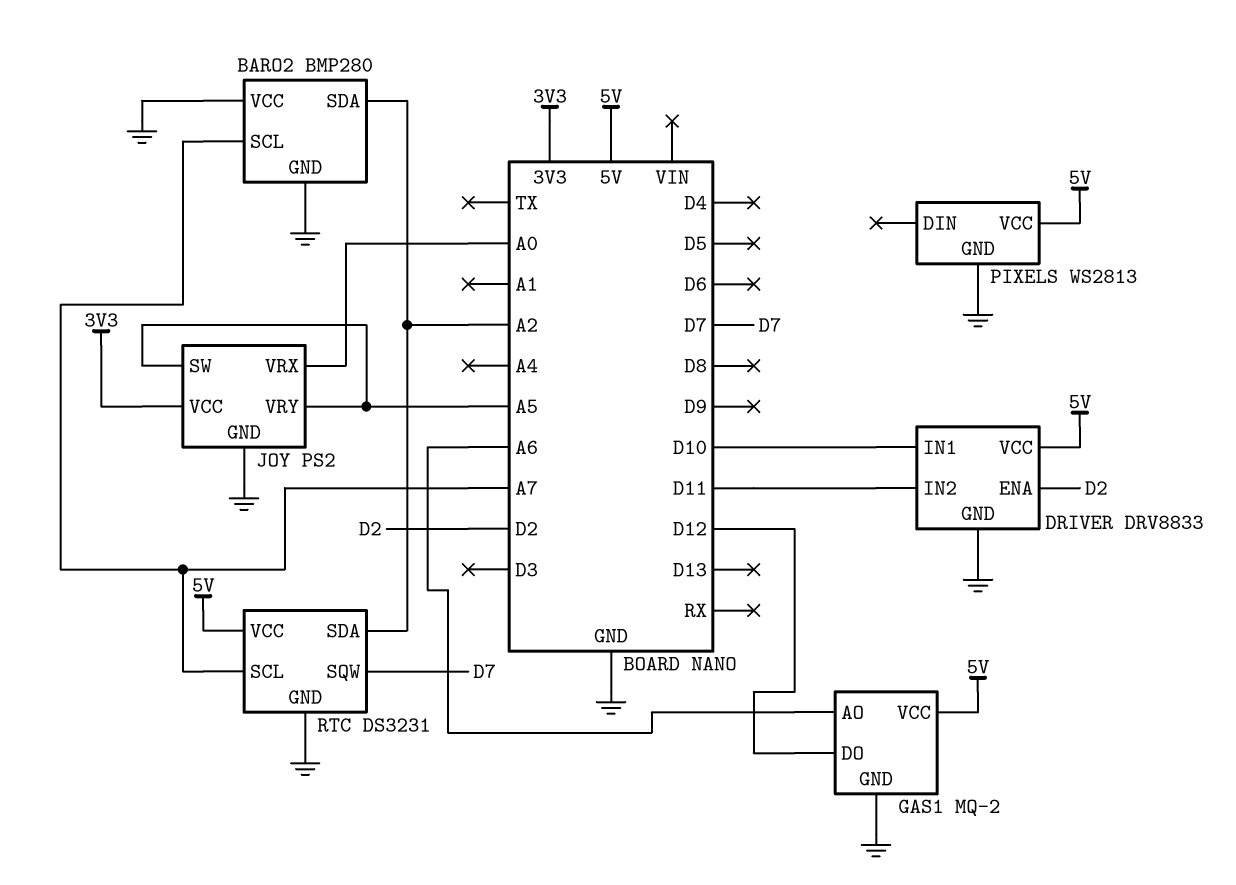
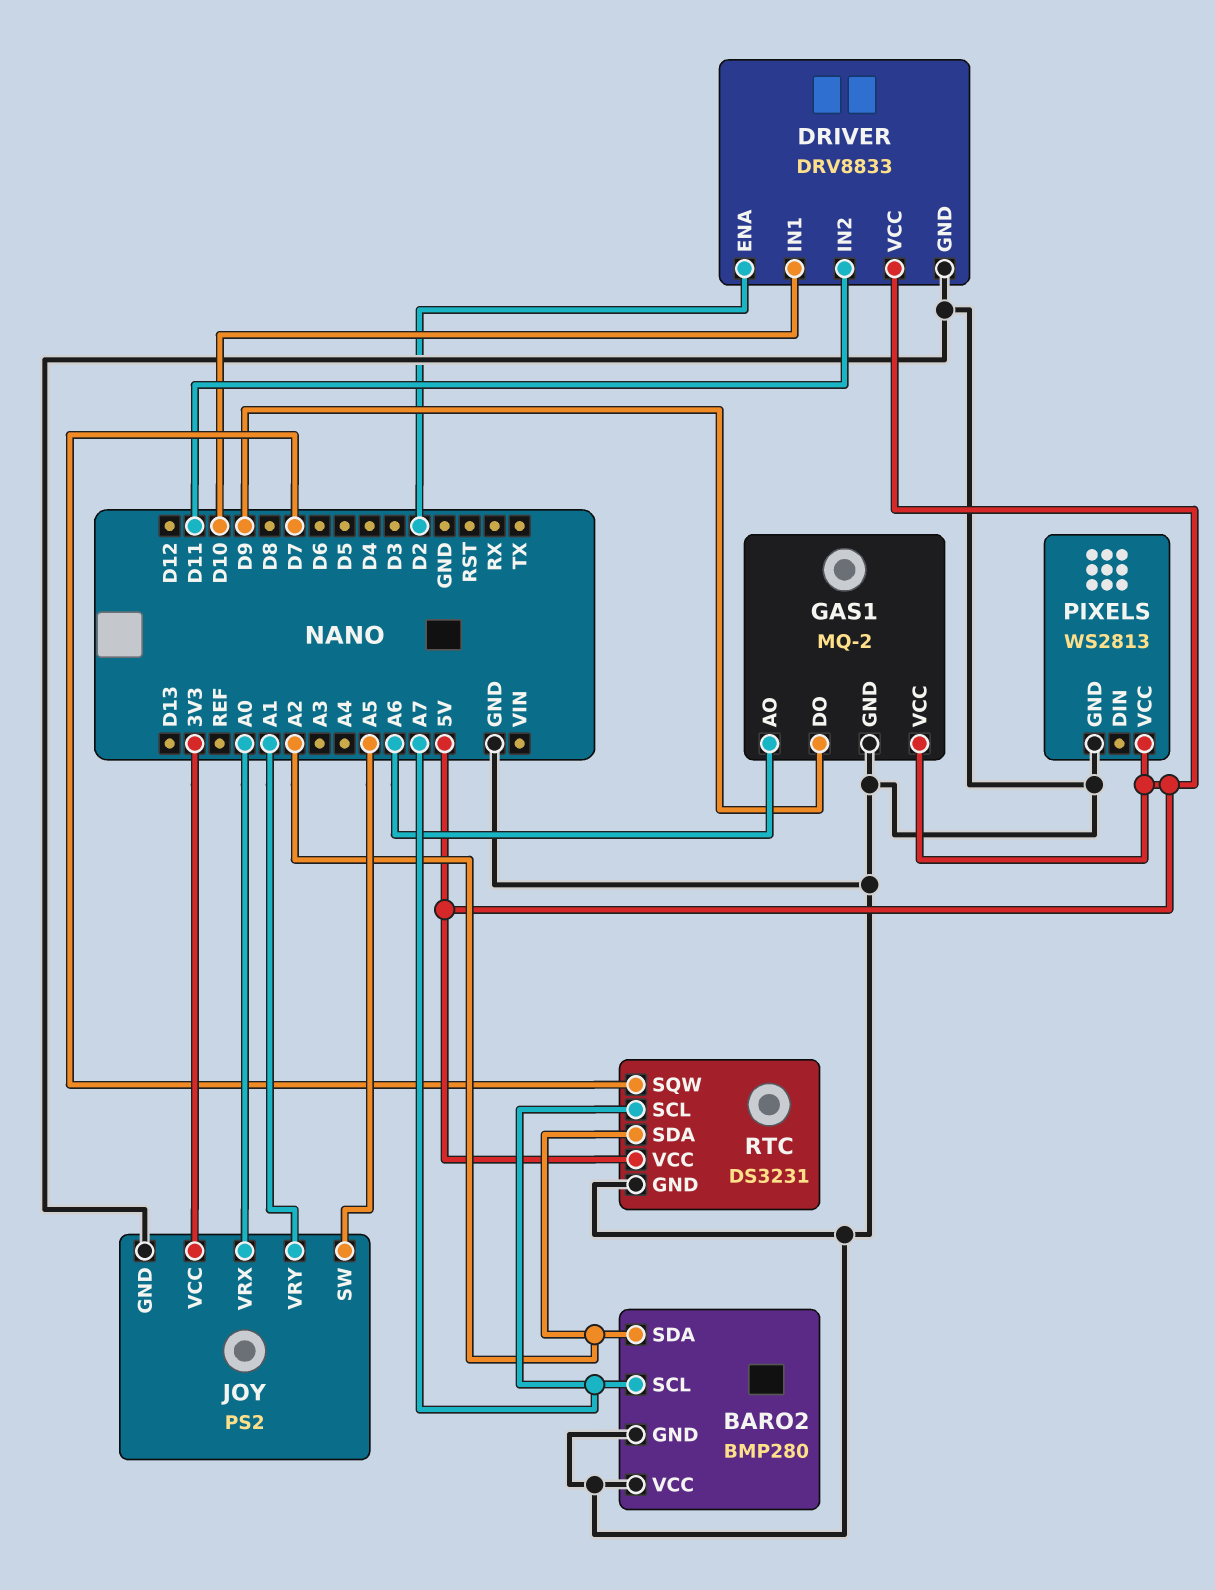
GAS1 pin DO: D12 -> D9
JOY pin VRY: A5 -> A1

